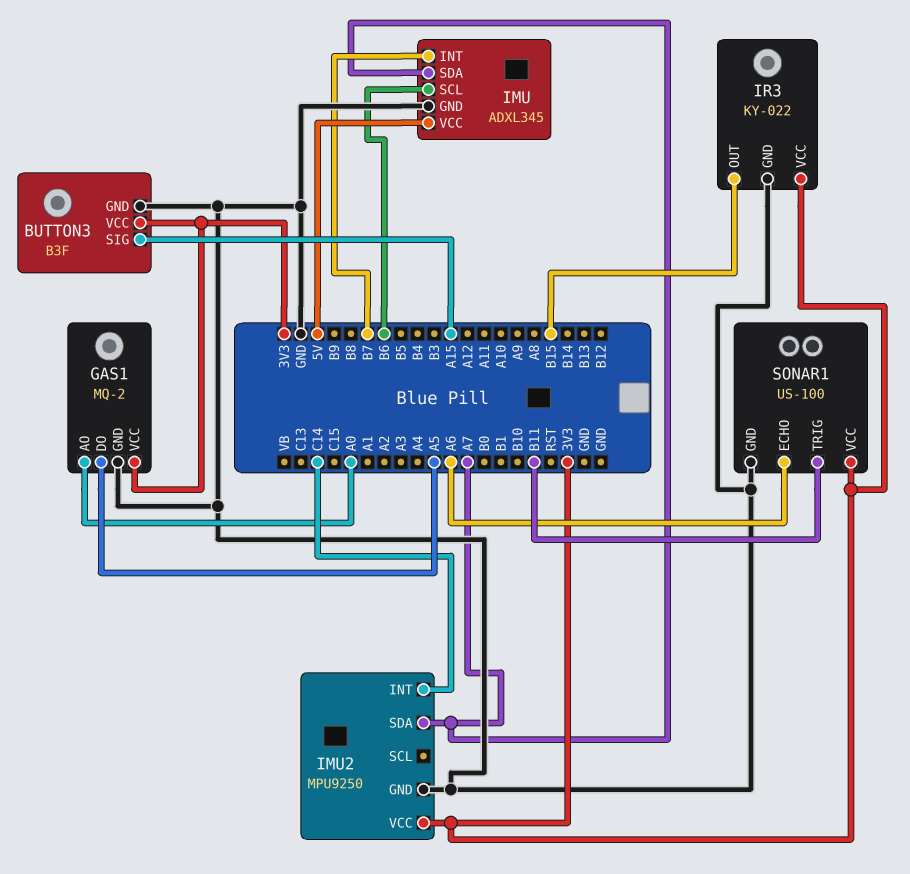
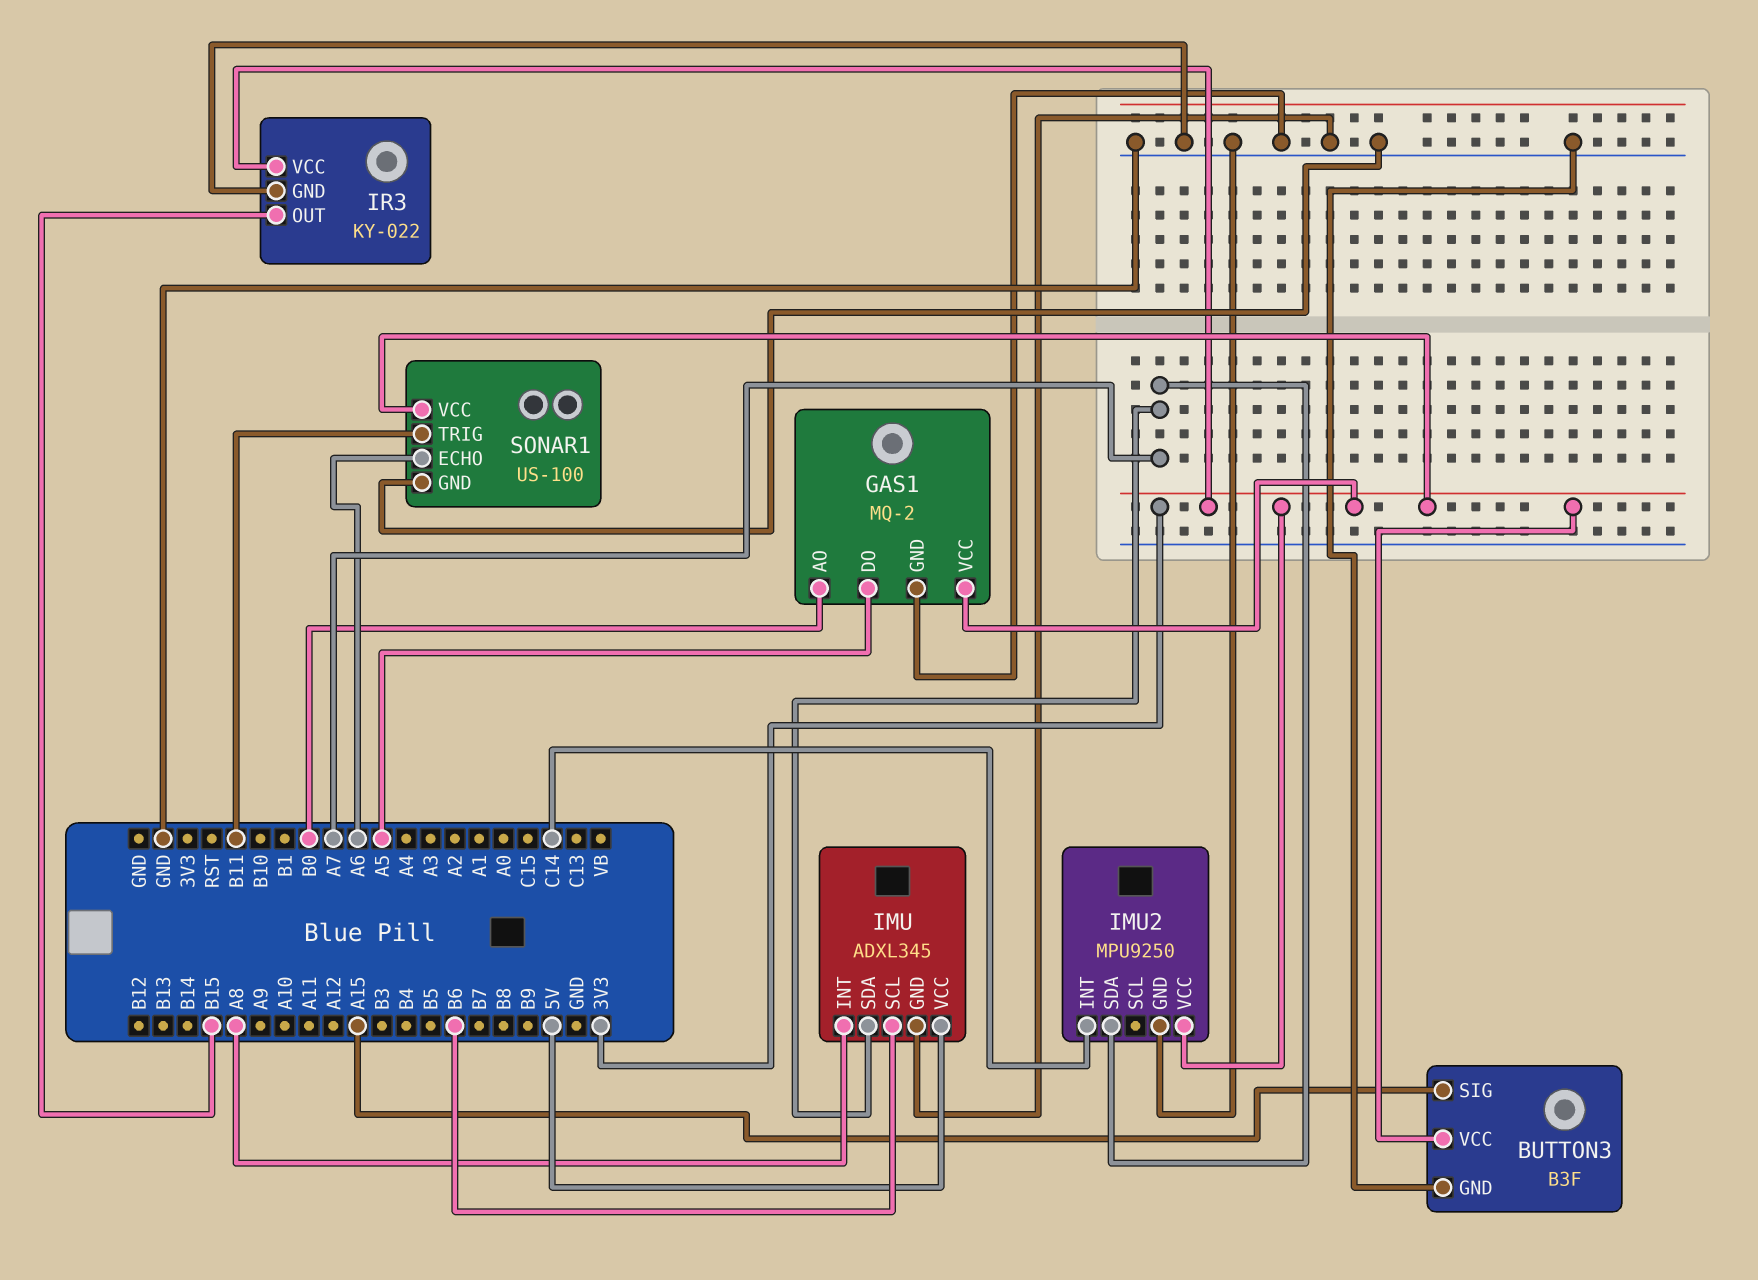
GAS1 pin AO: A0 -> B0
IMU pin INT: B7 -> A8

